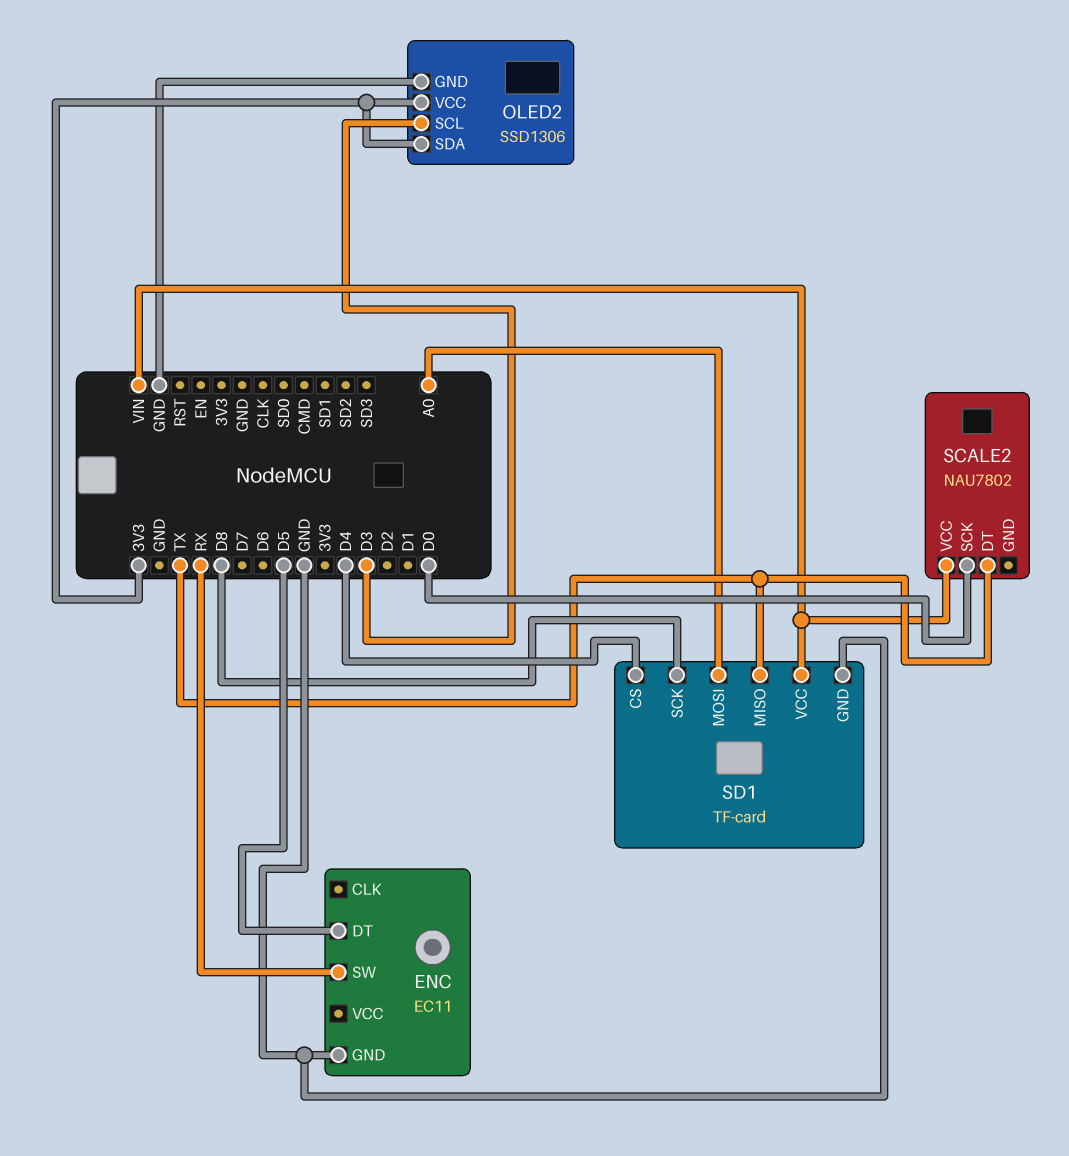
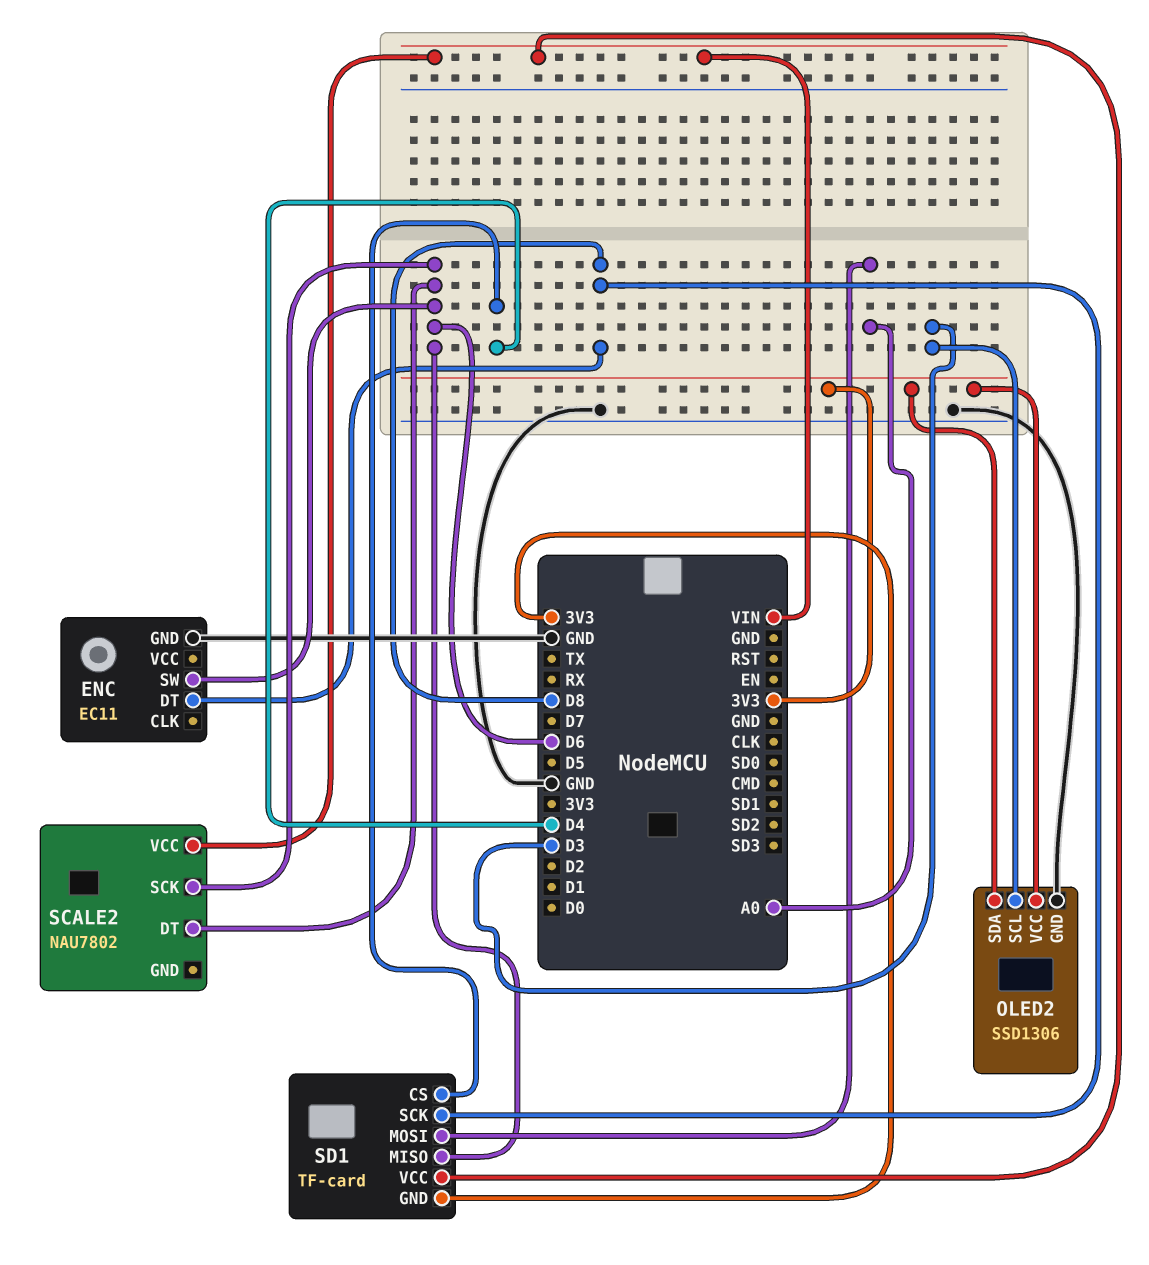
ENC pin DT: D5 -> D8
ENC pin SW: RX -> D6
SCALE2 pin DT: TX -> D6
SCALE2 pin SCK: D0 -> D6
SD1 pin GND: GND -> 3V3
SD1 pin MISO: TX -> D6

